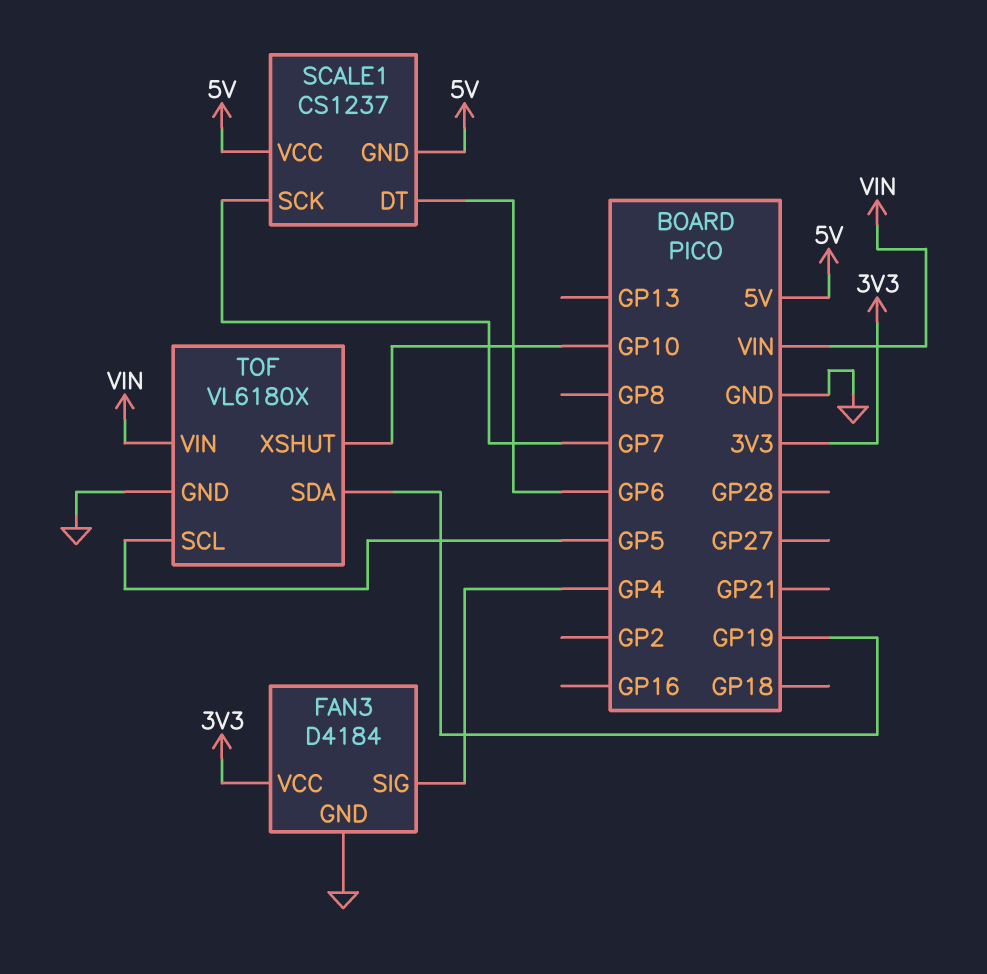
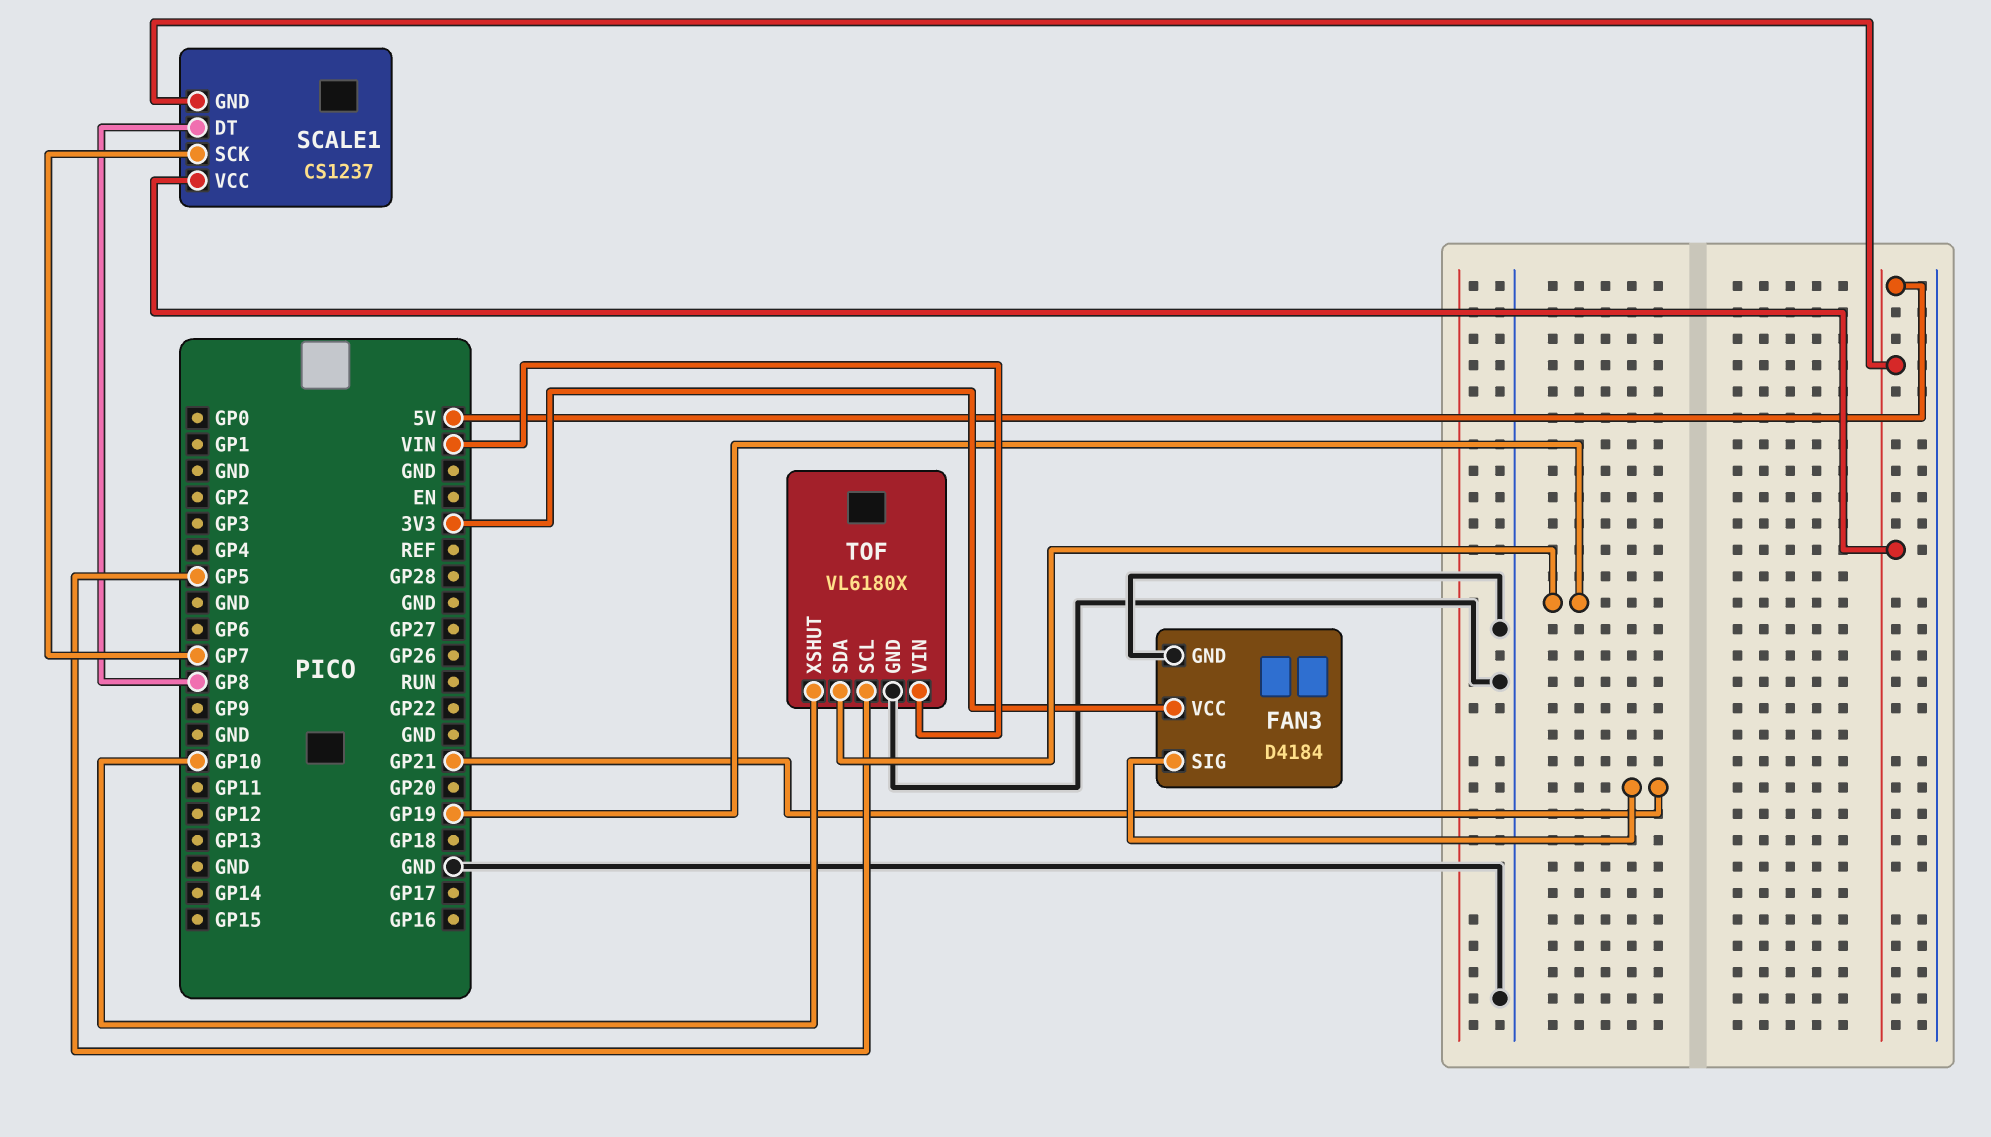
FAN3 pin SIG: GP4 -> GP21
SCALE1 pin DT: GP6 -> GP8

